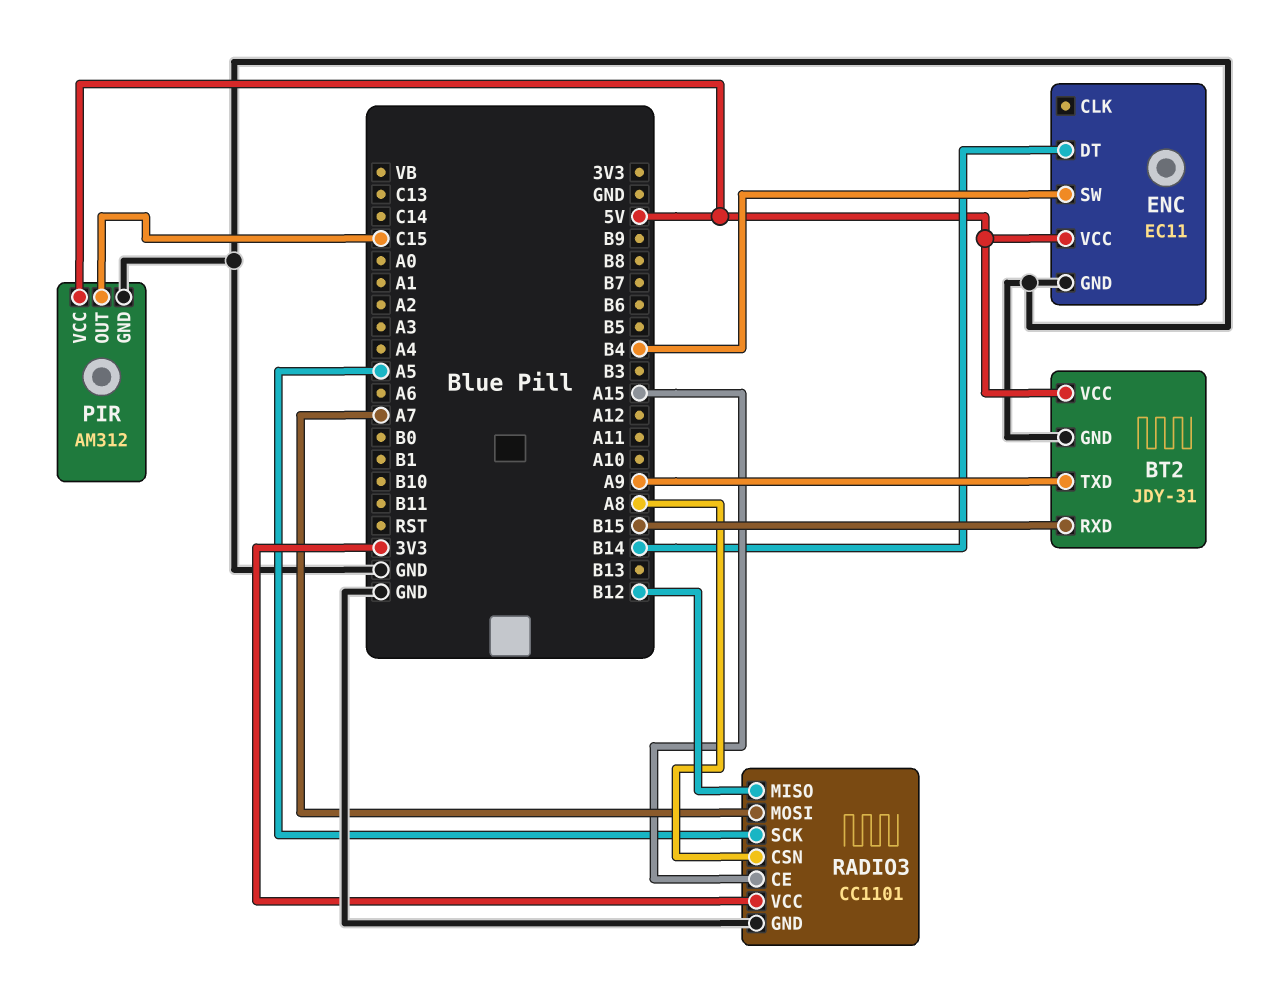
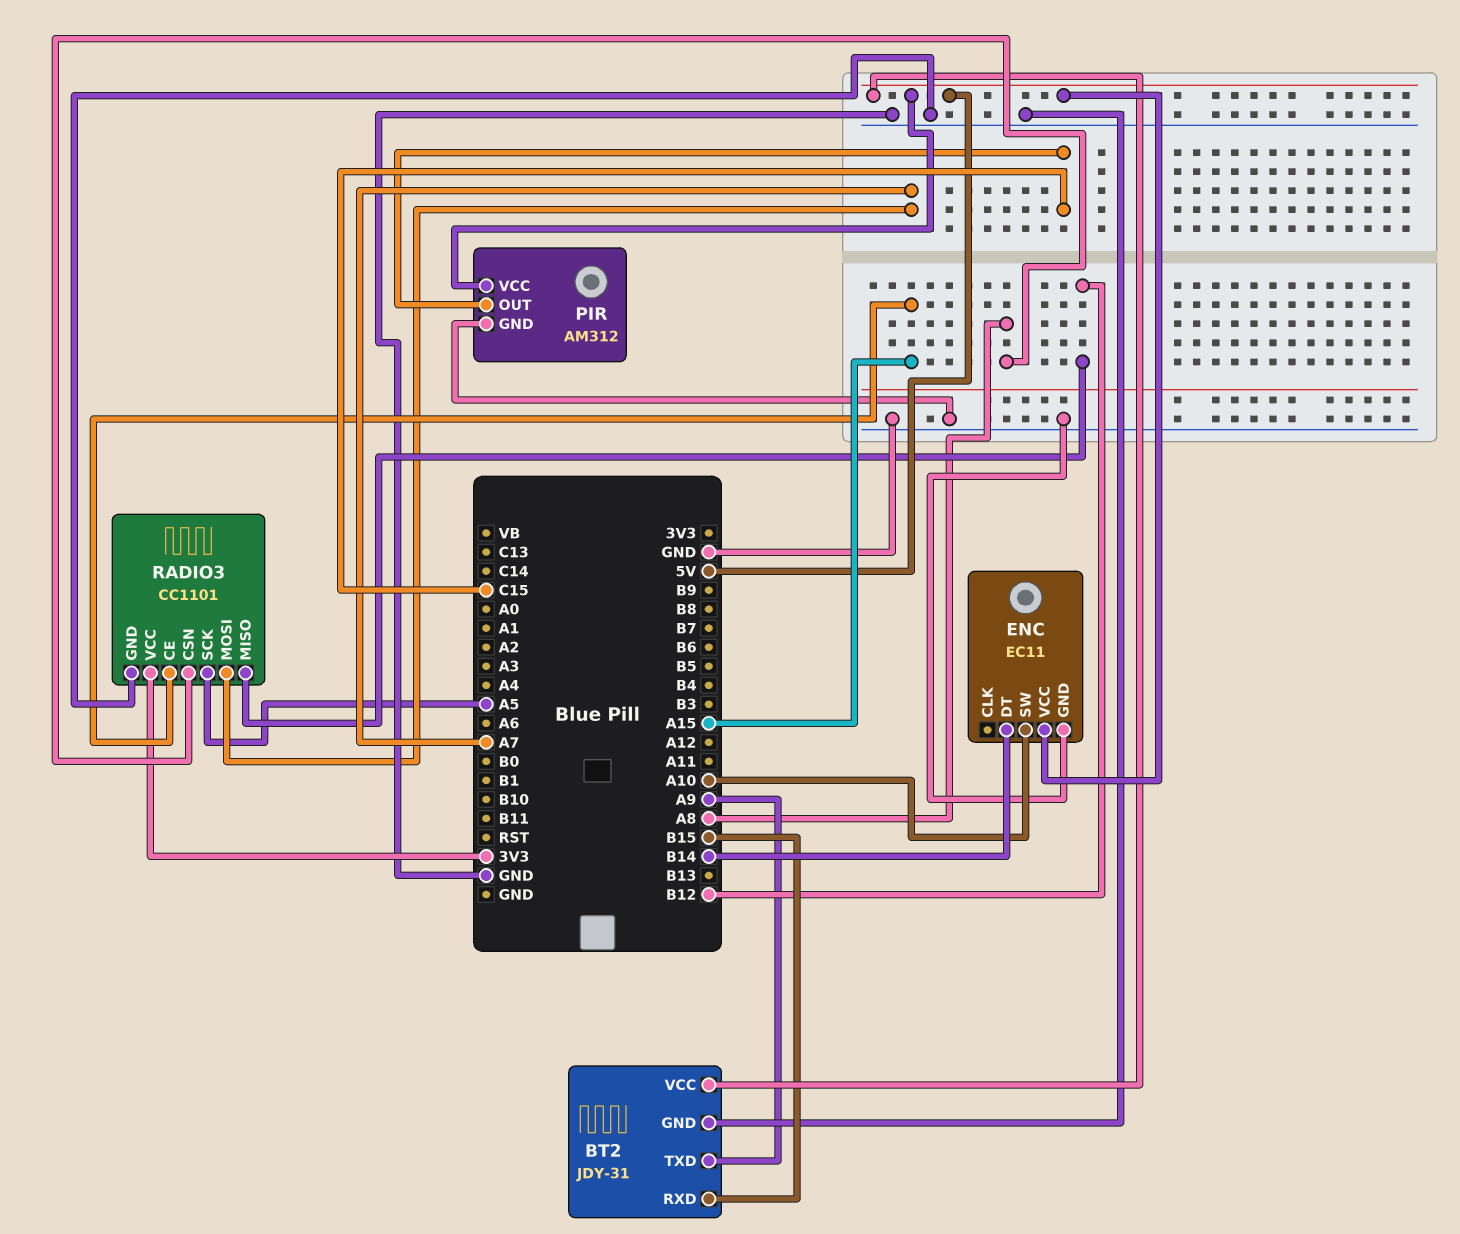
ENC pin SW: B4 -> A10

